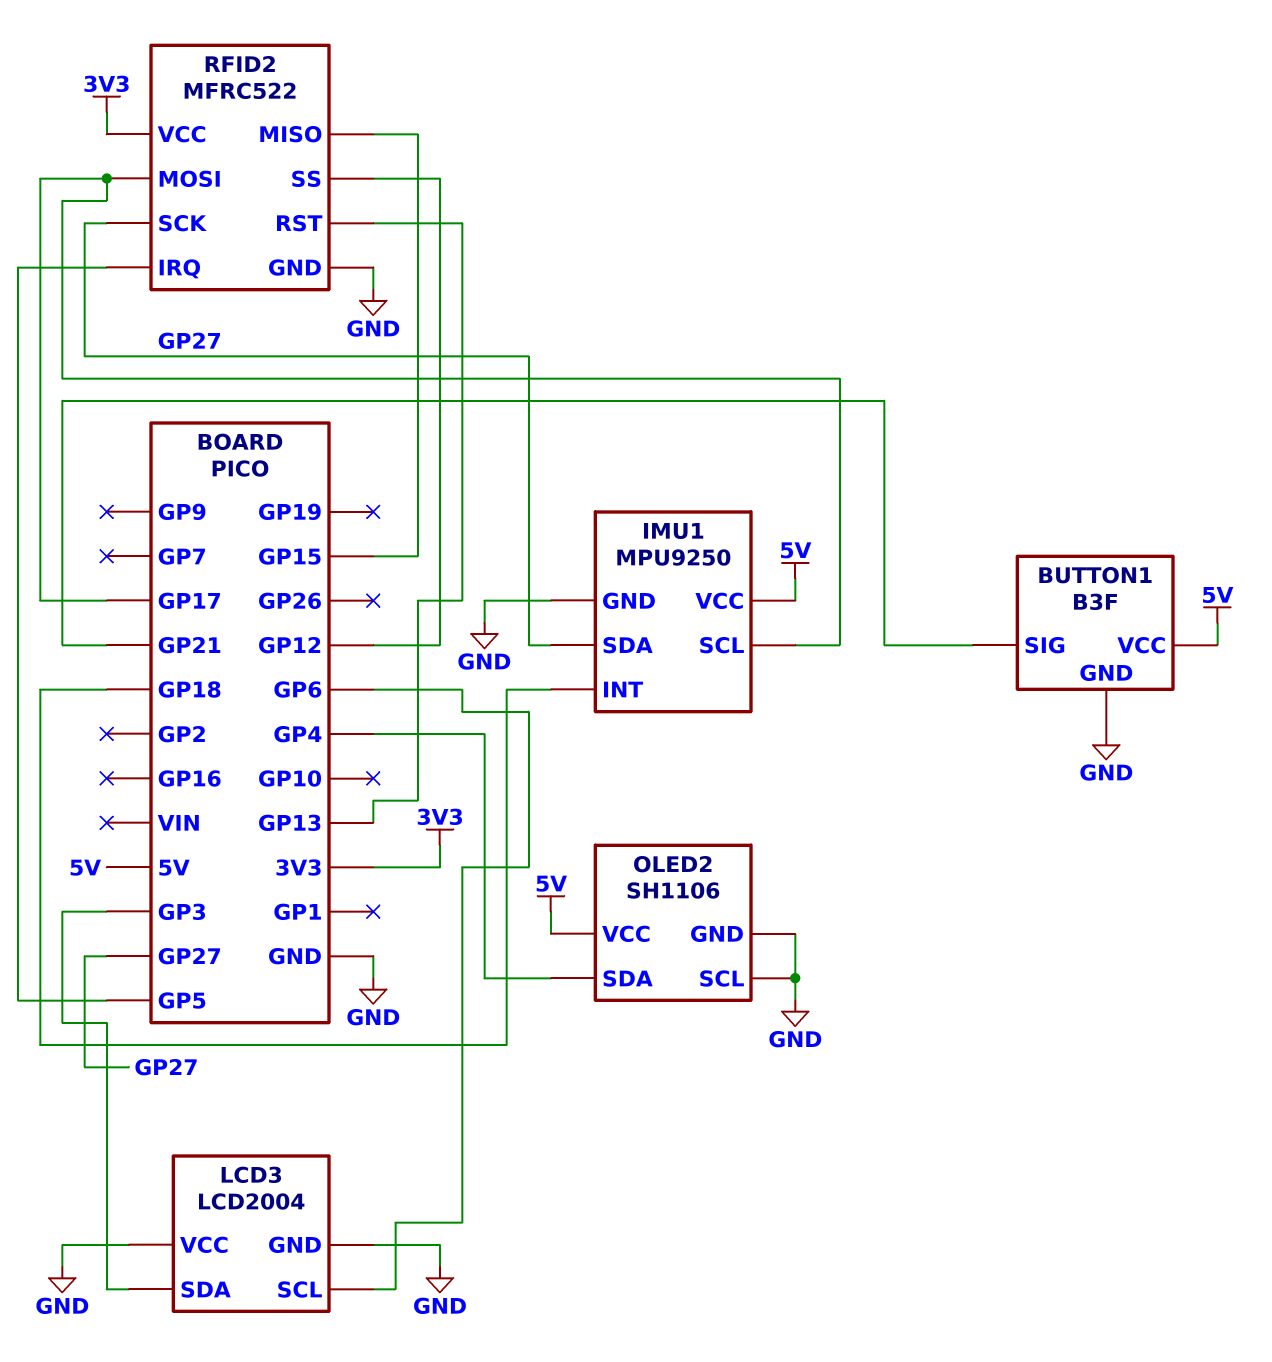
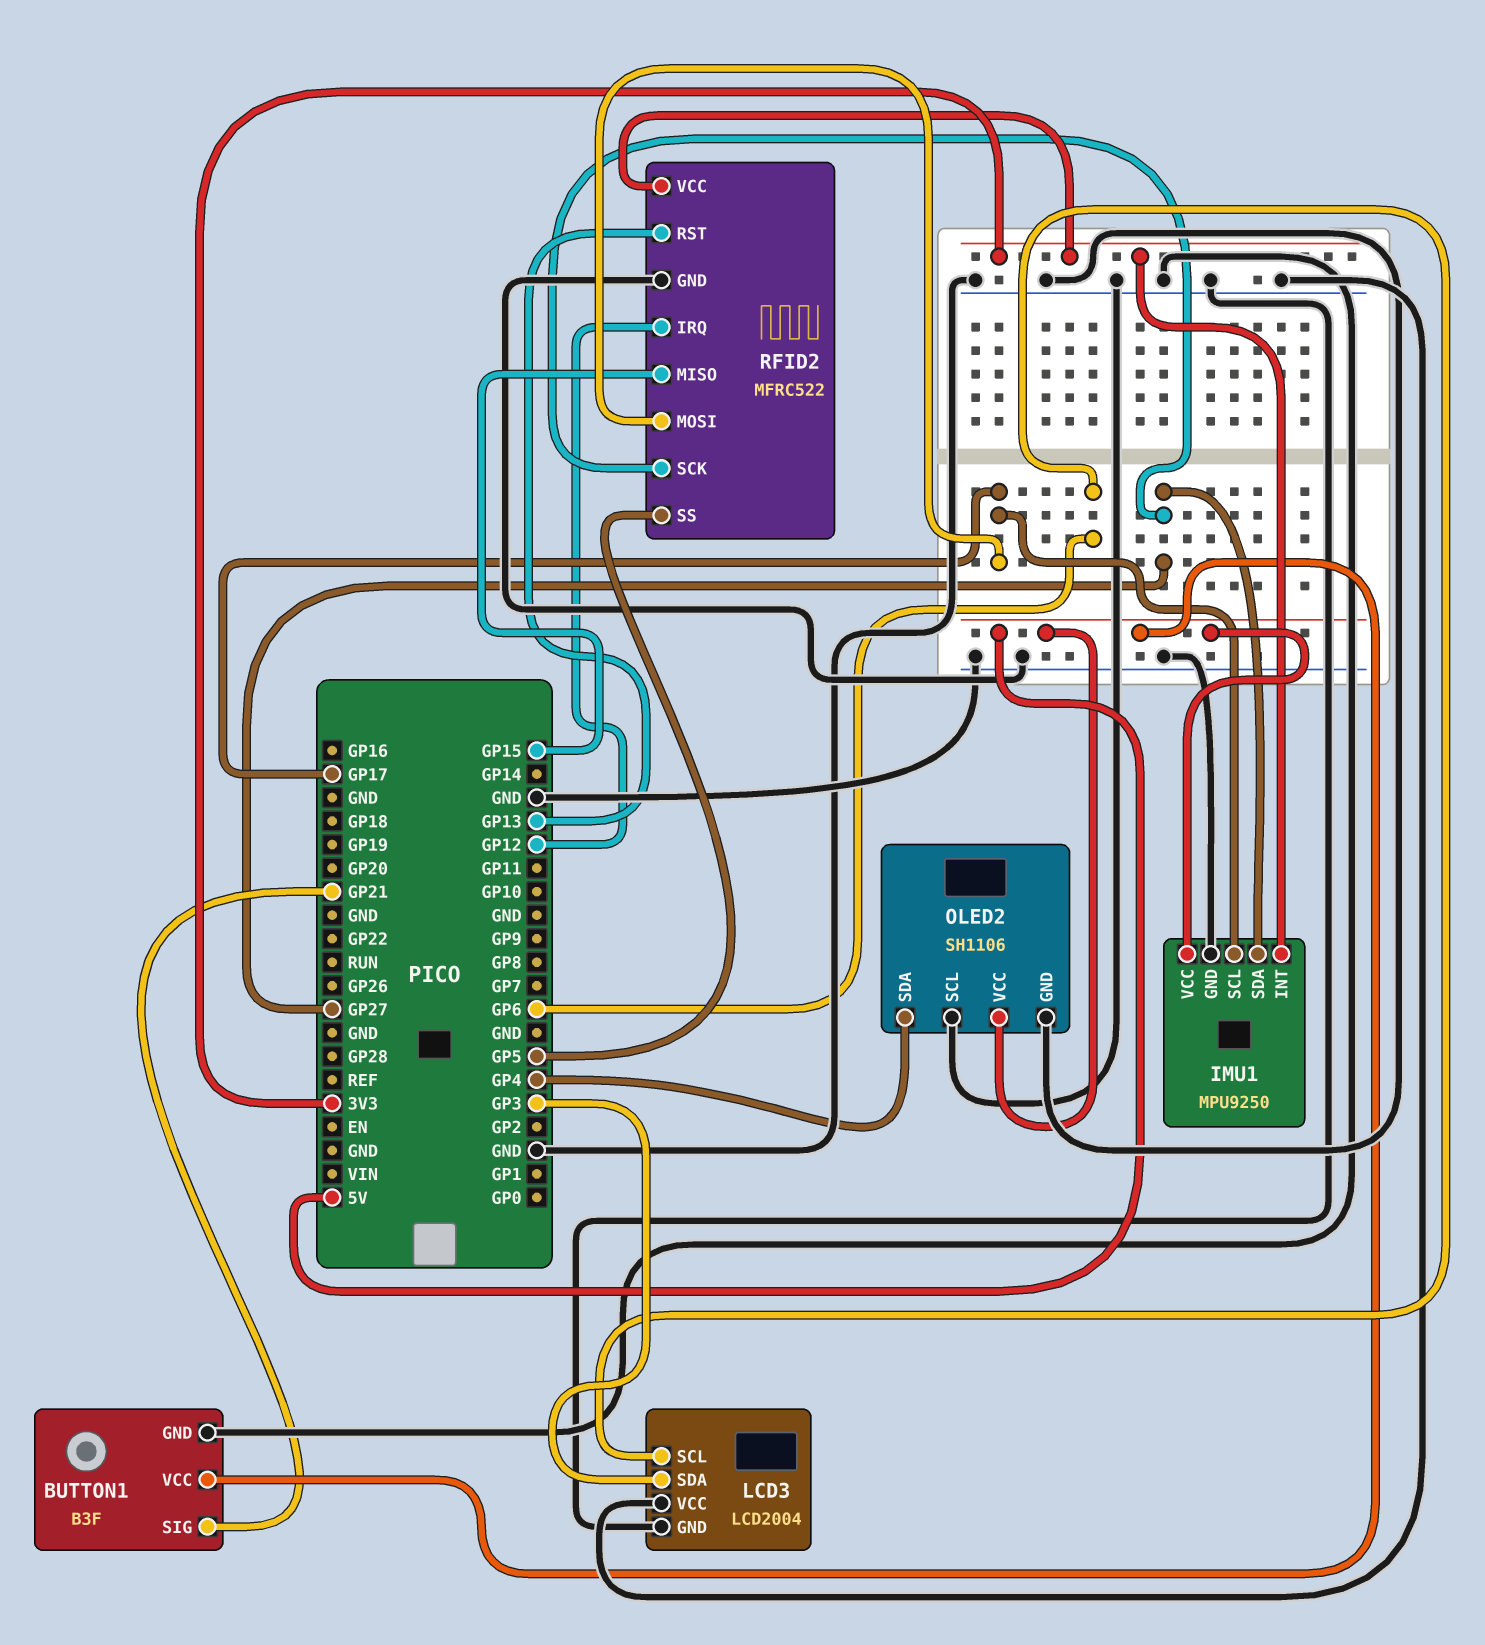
IMU1 pin INT: GP18 -> 3V3
RFID2 pin IRQ: GP5 -> GP12
RFID2 pin SS: GP12 -> GP5

